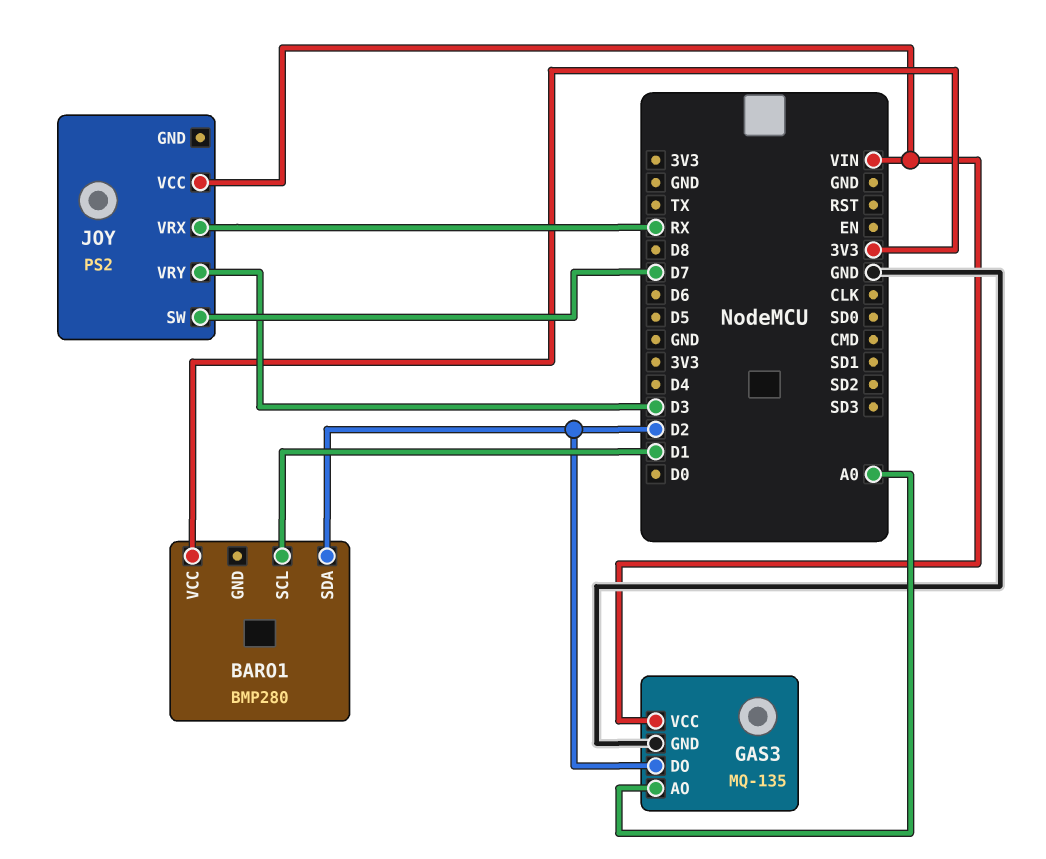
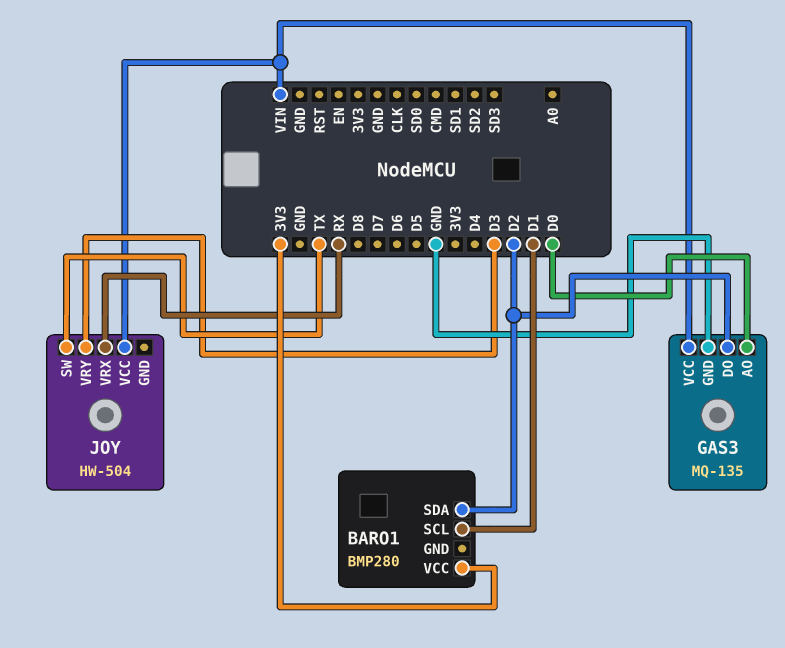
GAS3 pin AO: A0 -> D0
JOY: PS2 -> HW-504
JOY pin SW: D7 -> TX

